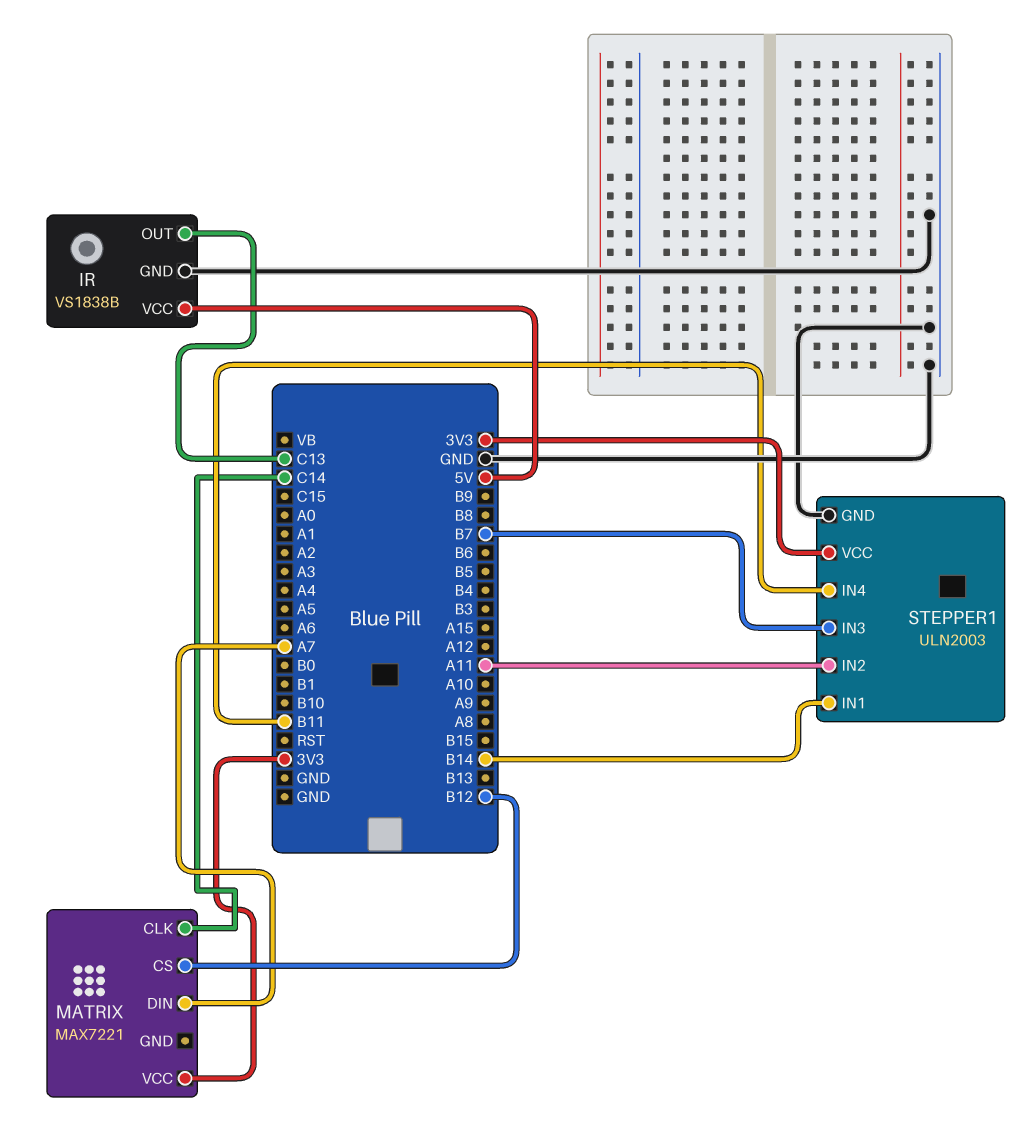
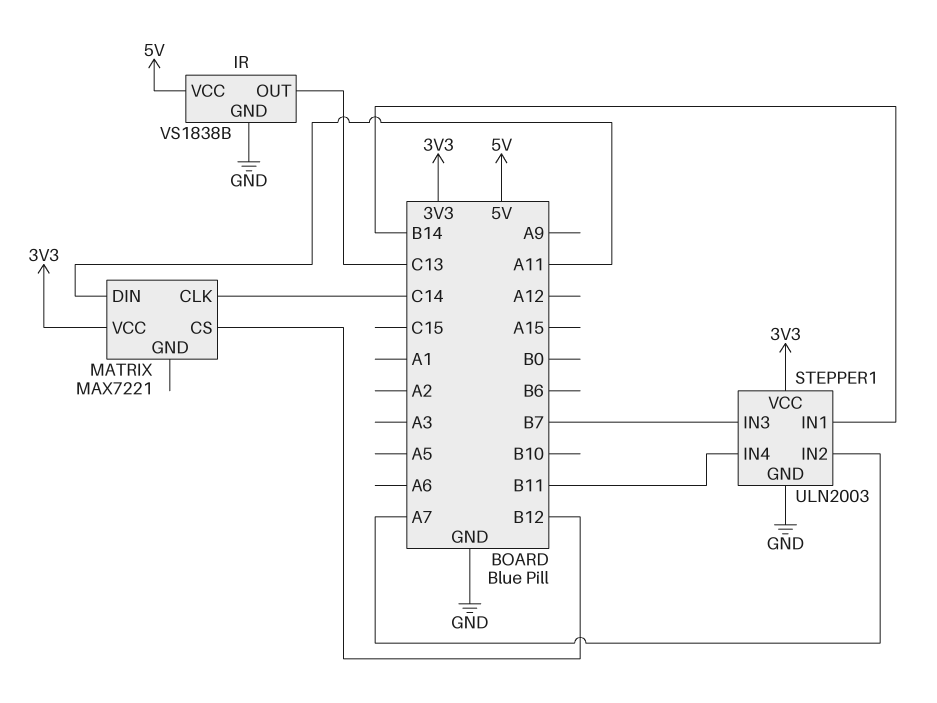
MATRIX pin DIN: A7 -> A11
STEPPER1 pin IN2: A11 -> A7

